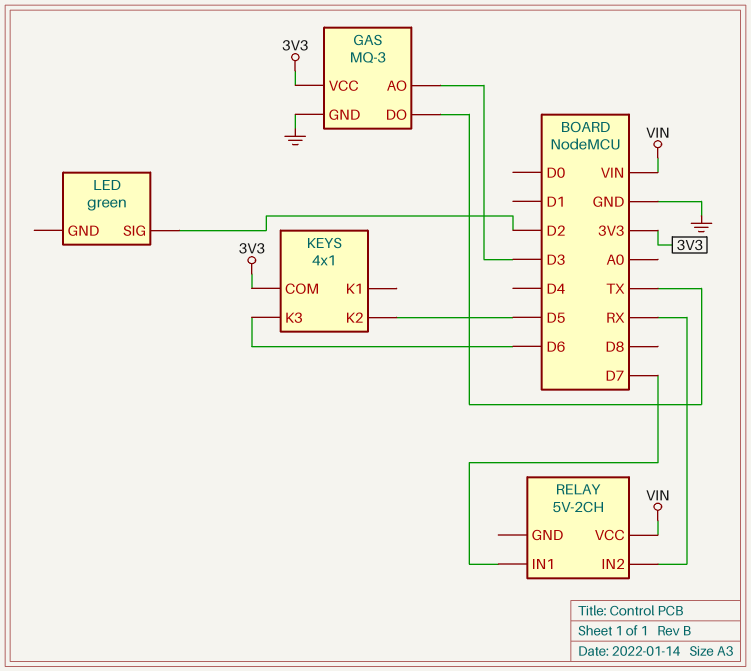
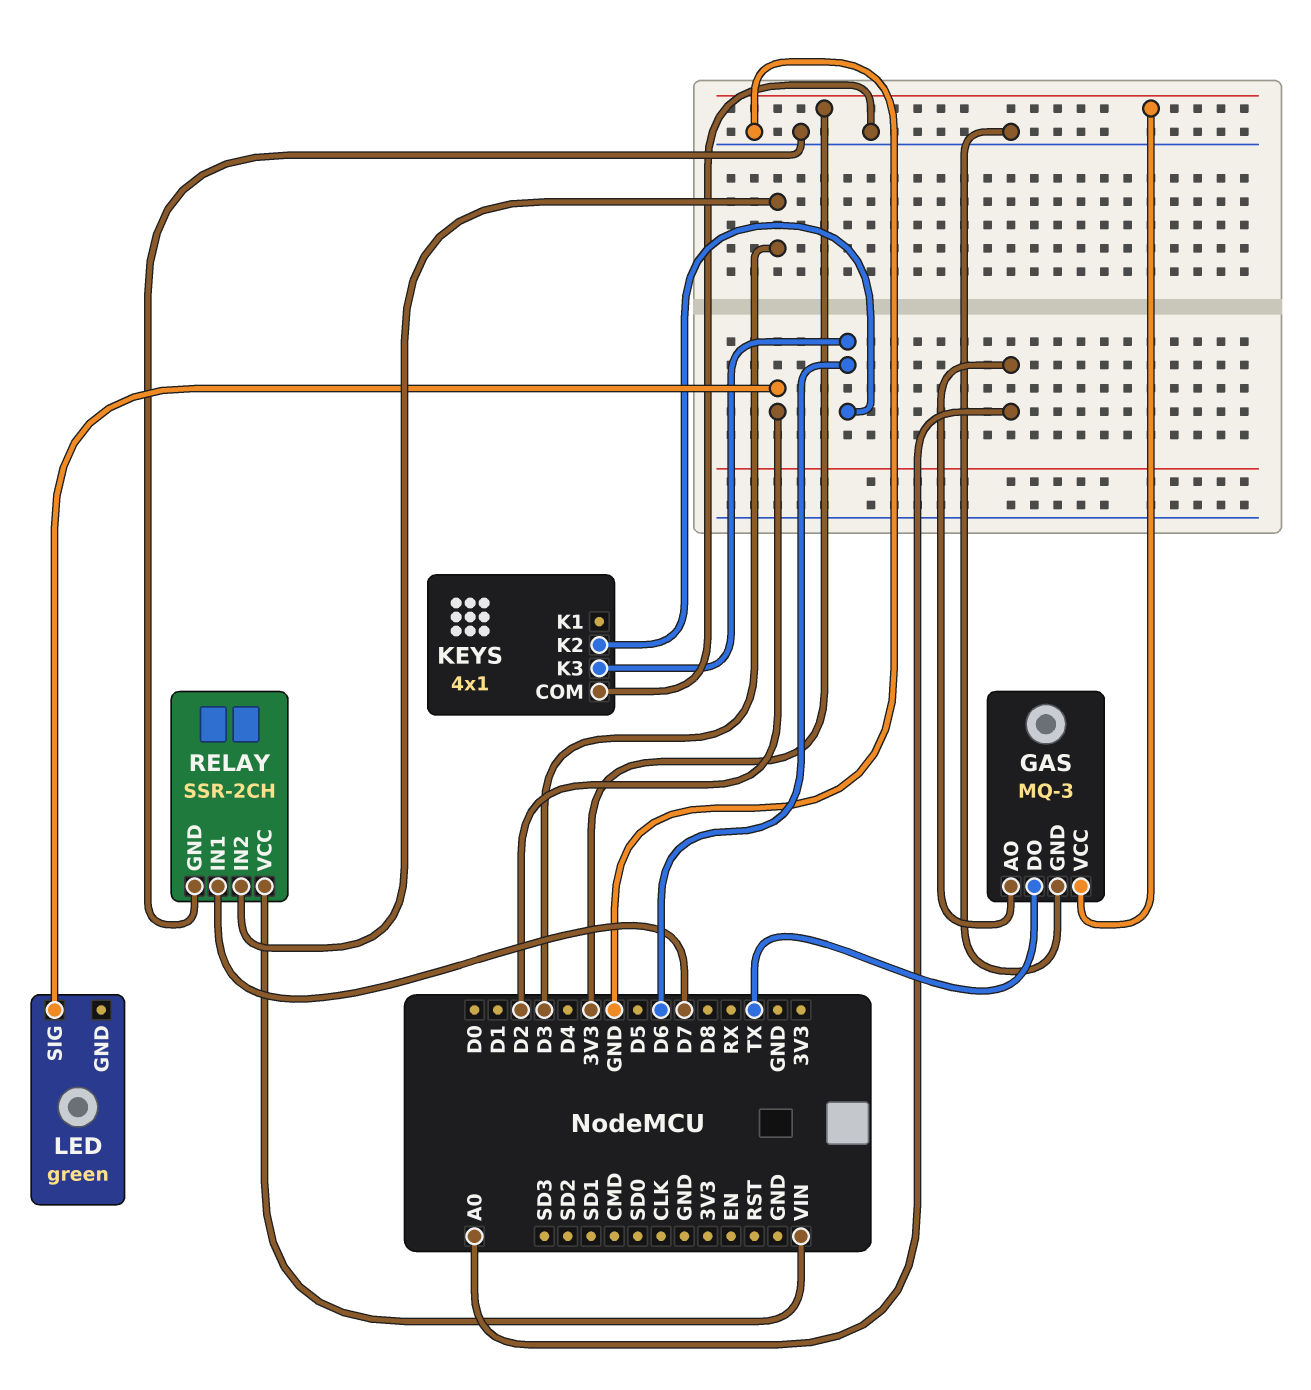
GAS pin AO: D3 -> A0
KEYS pin COM: 3V3 -> GND
KEYS pin K2: D5 -> D6
RELAY: 5V-2CH -> SSR-2CH
RELAY pin GND: none -> GND
RELAY pin IN2: RX -> D3

